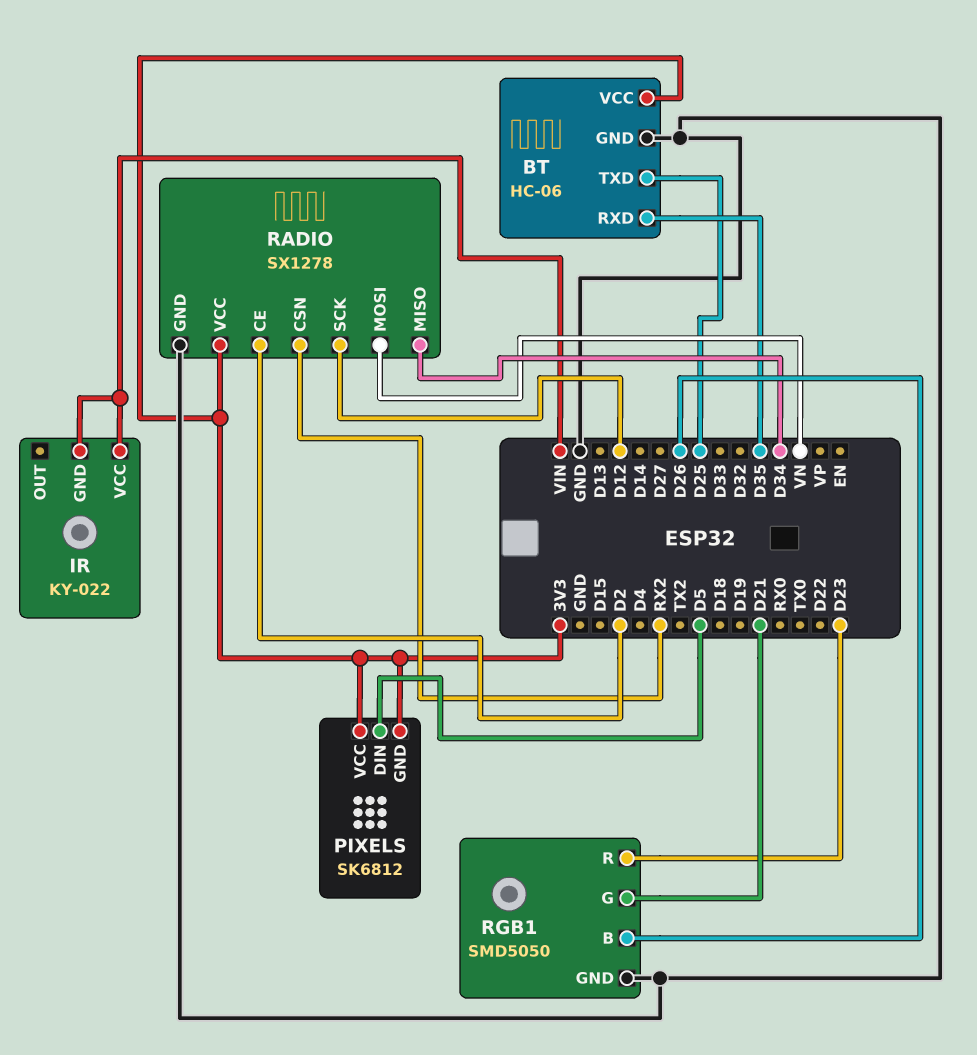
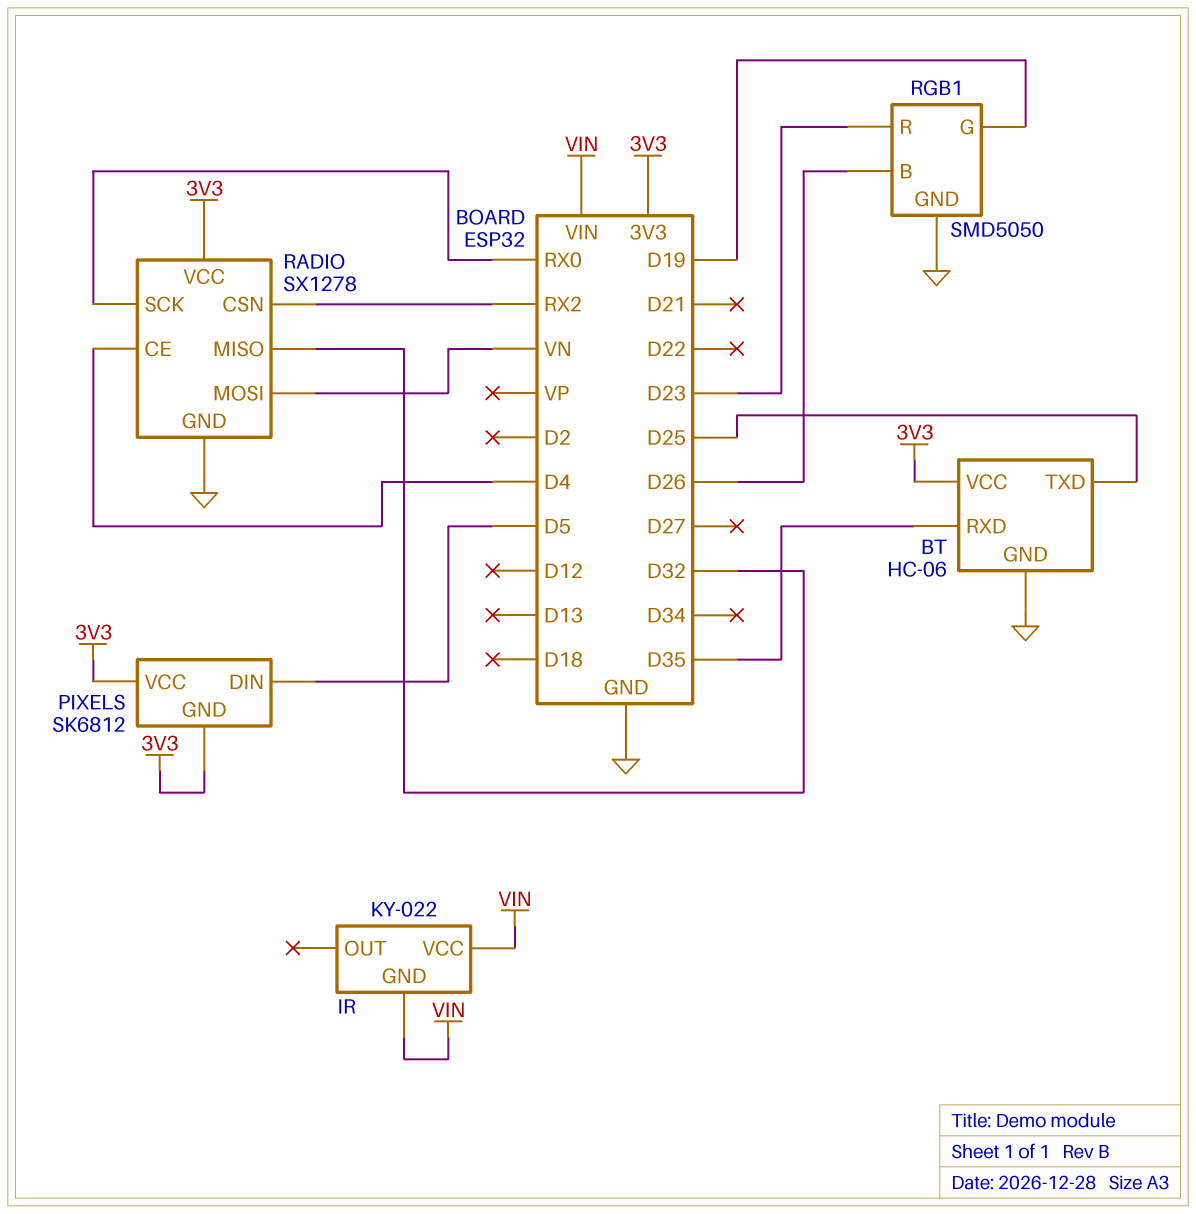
RADIO pin CE: D2 -> D4
RADIO pin MISO: D34 -> D32
RADIO pin SCK: D12 -> RX0
RGB1 pin G: D21 -> D19

